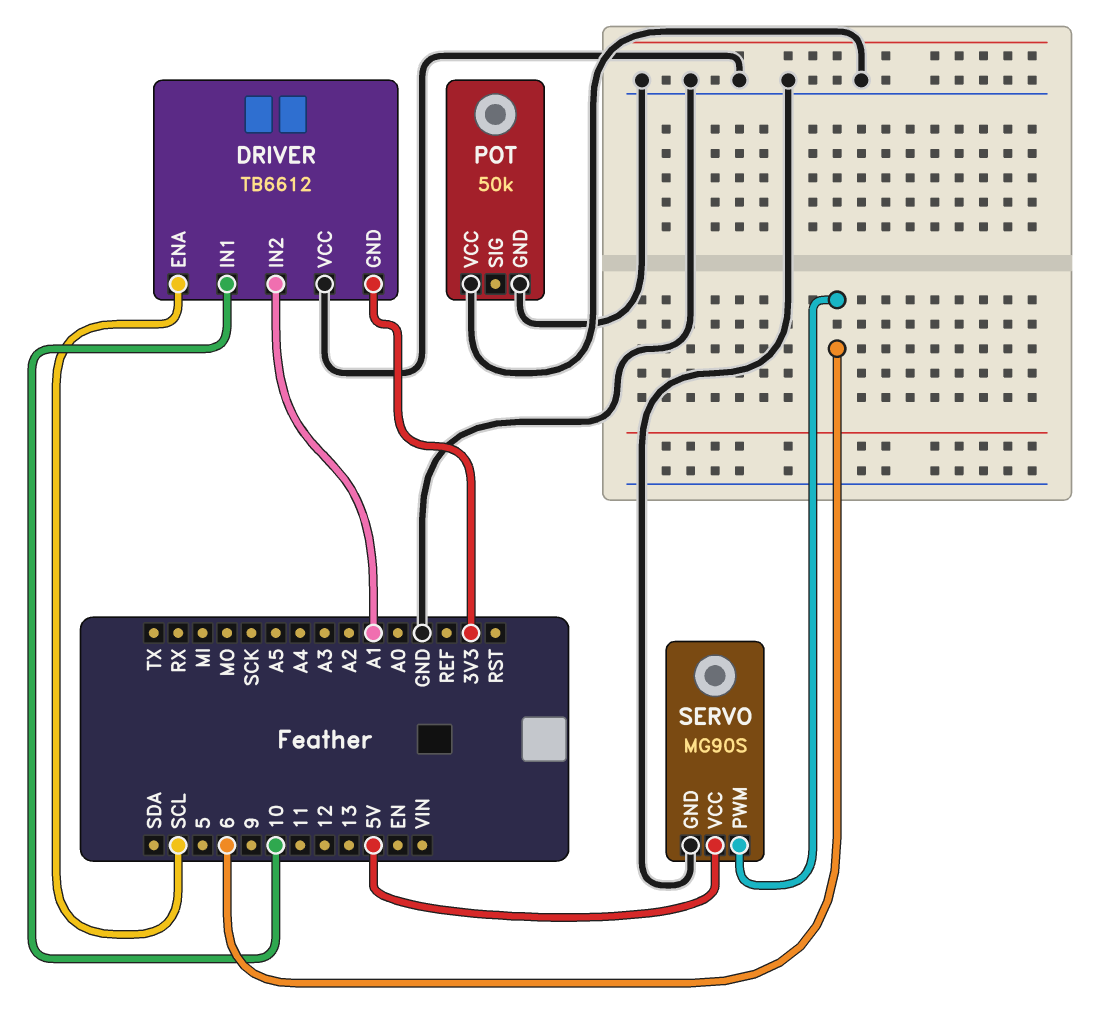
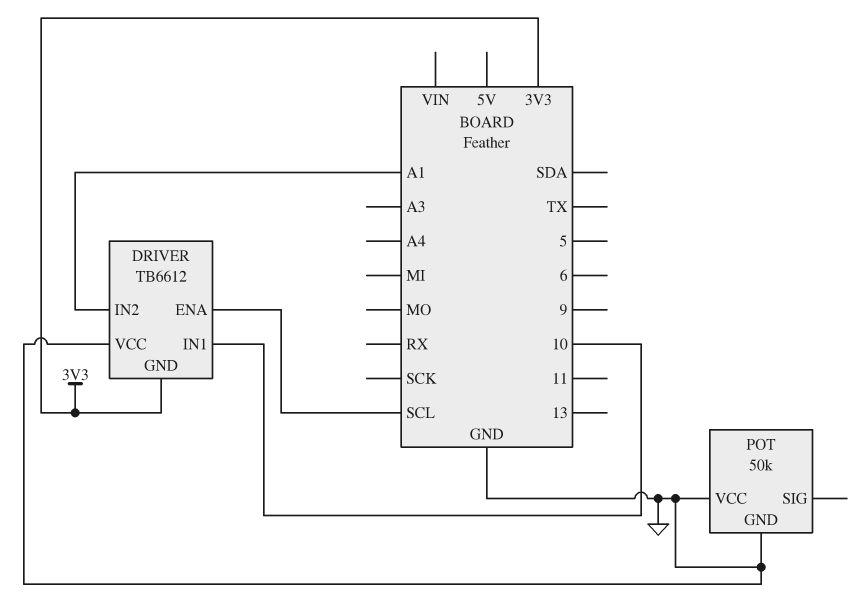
SERVO: MG90S -> none
SERVO pin GND: GND -> none
SERVO pin PWM: 6 -> none
SERVO pin VCC: 5V -> none

